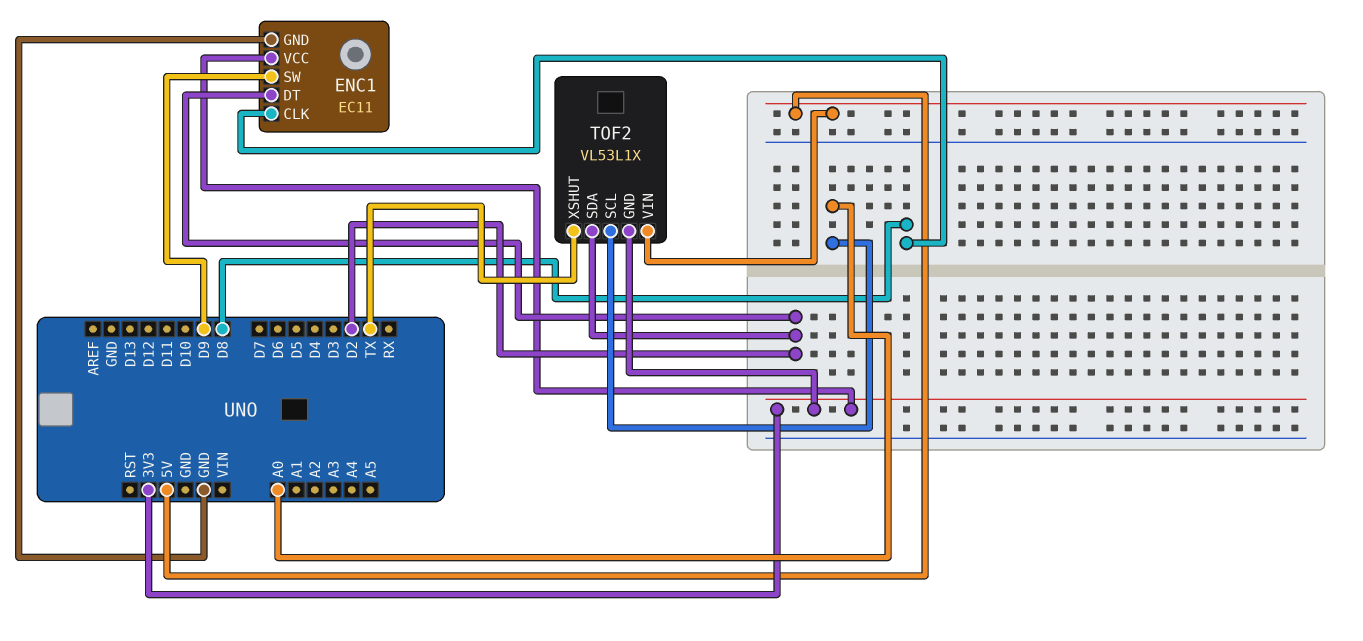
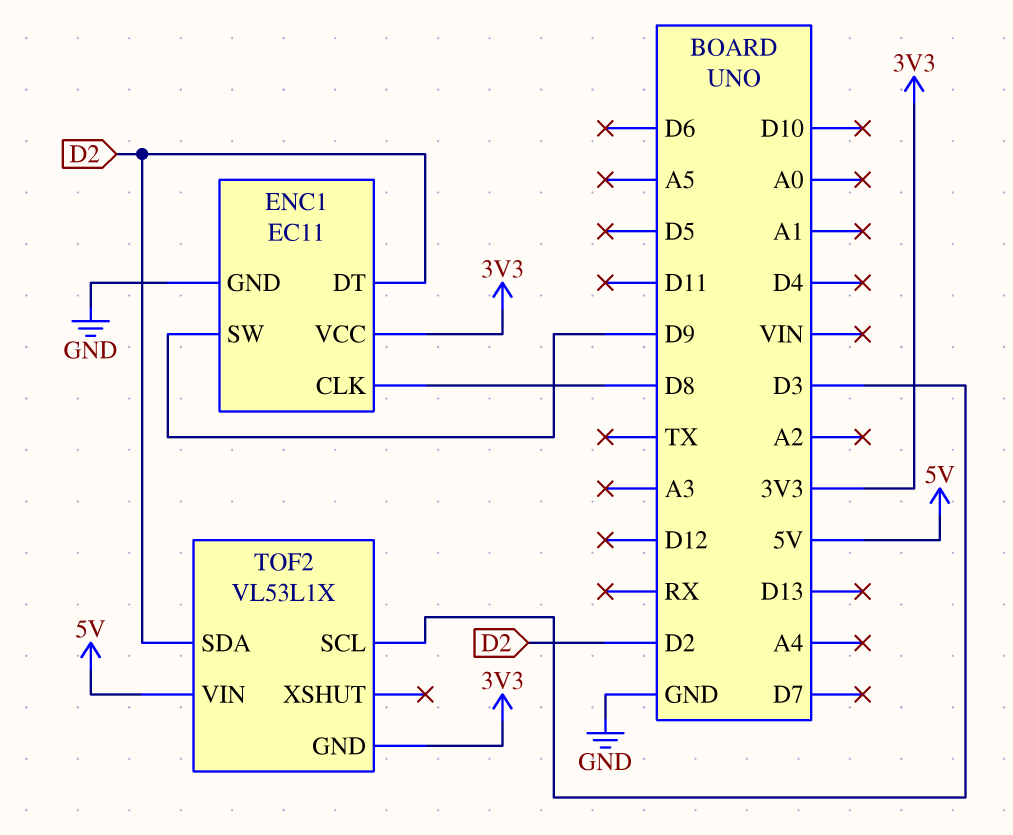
TOF2 pin SCL: A0 -> D3
TOF2 pin XSHUT: TX -> none

